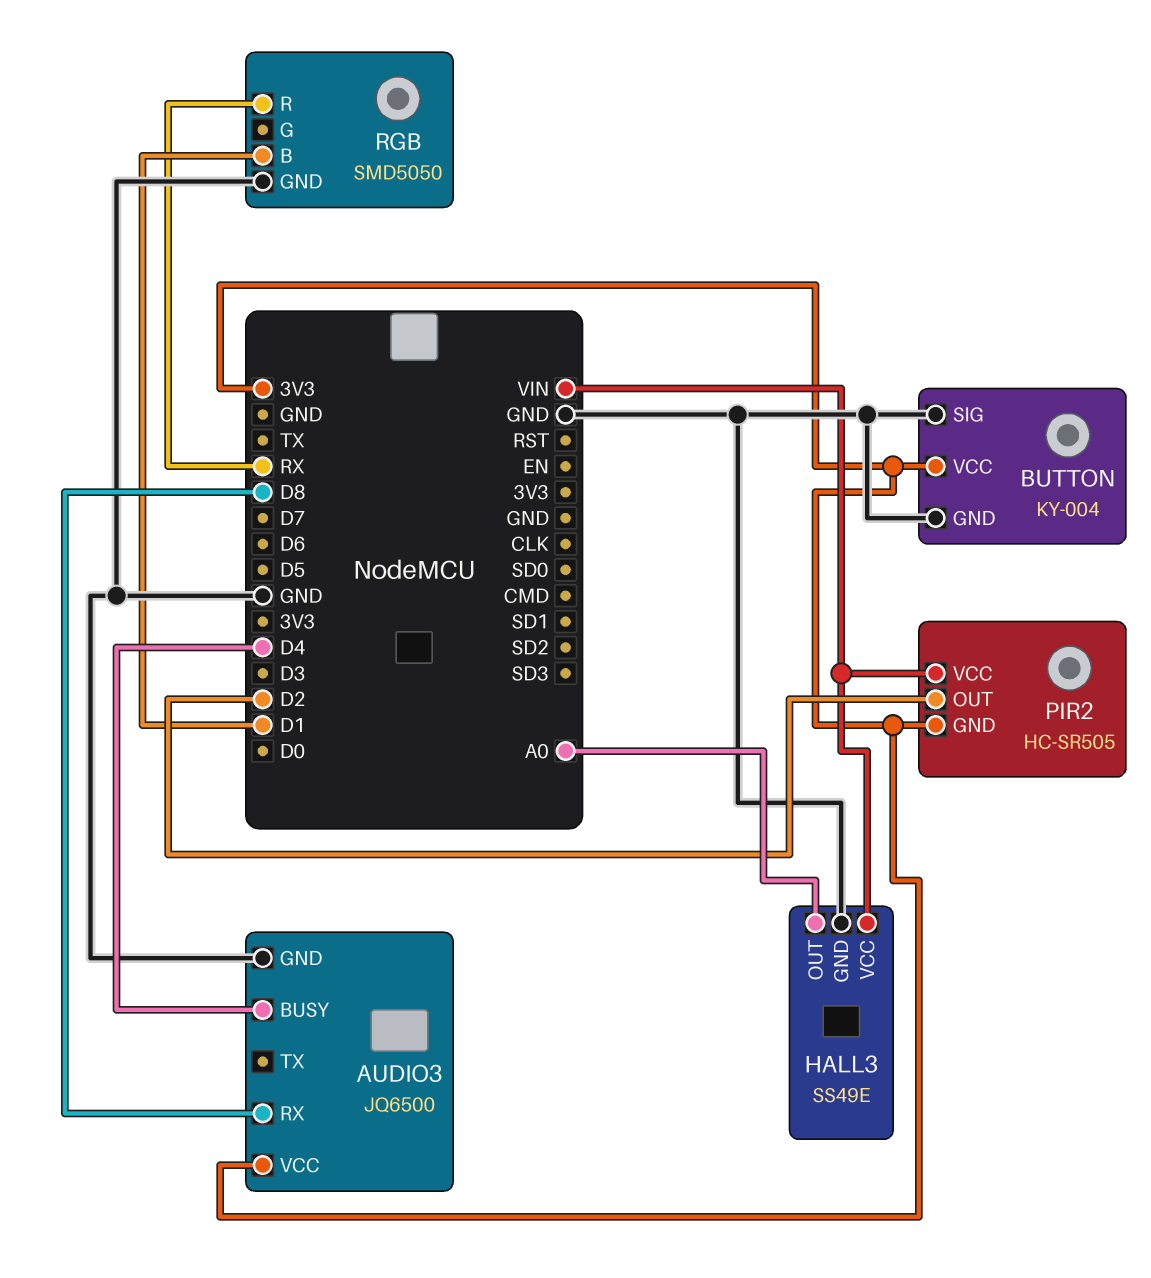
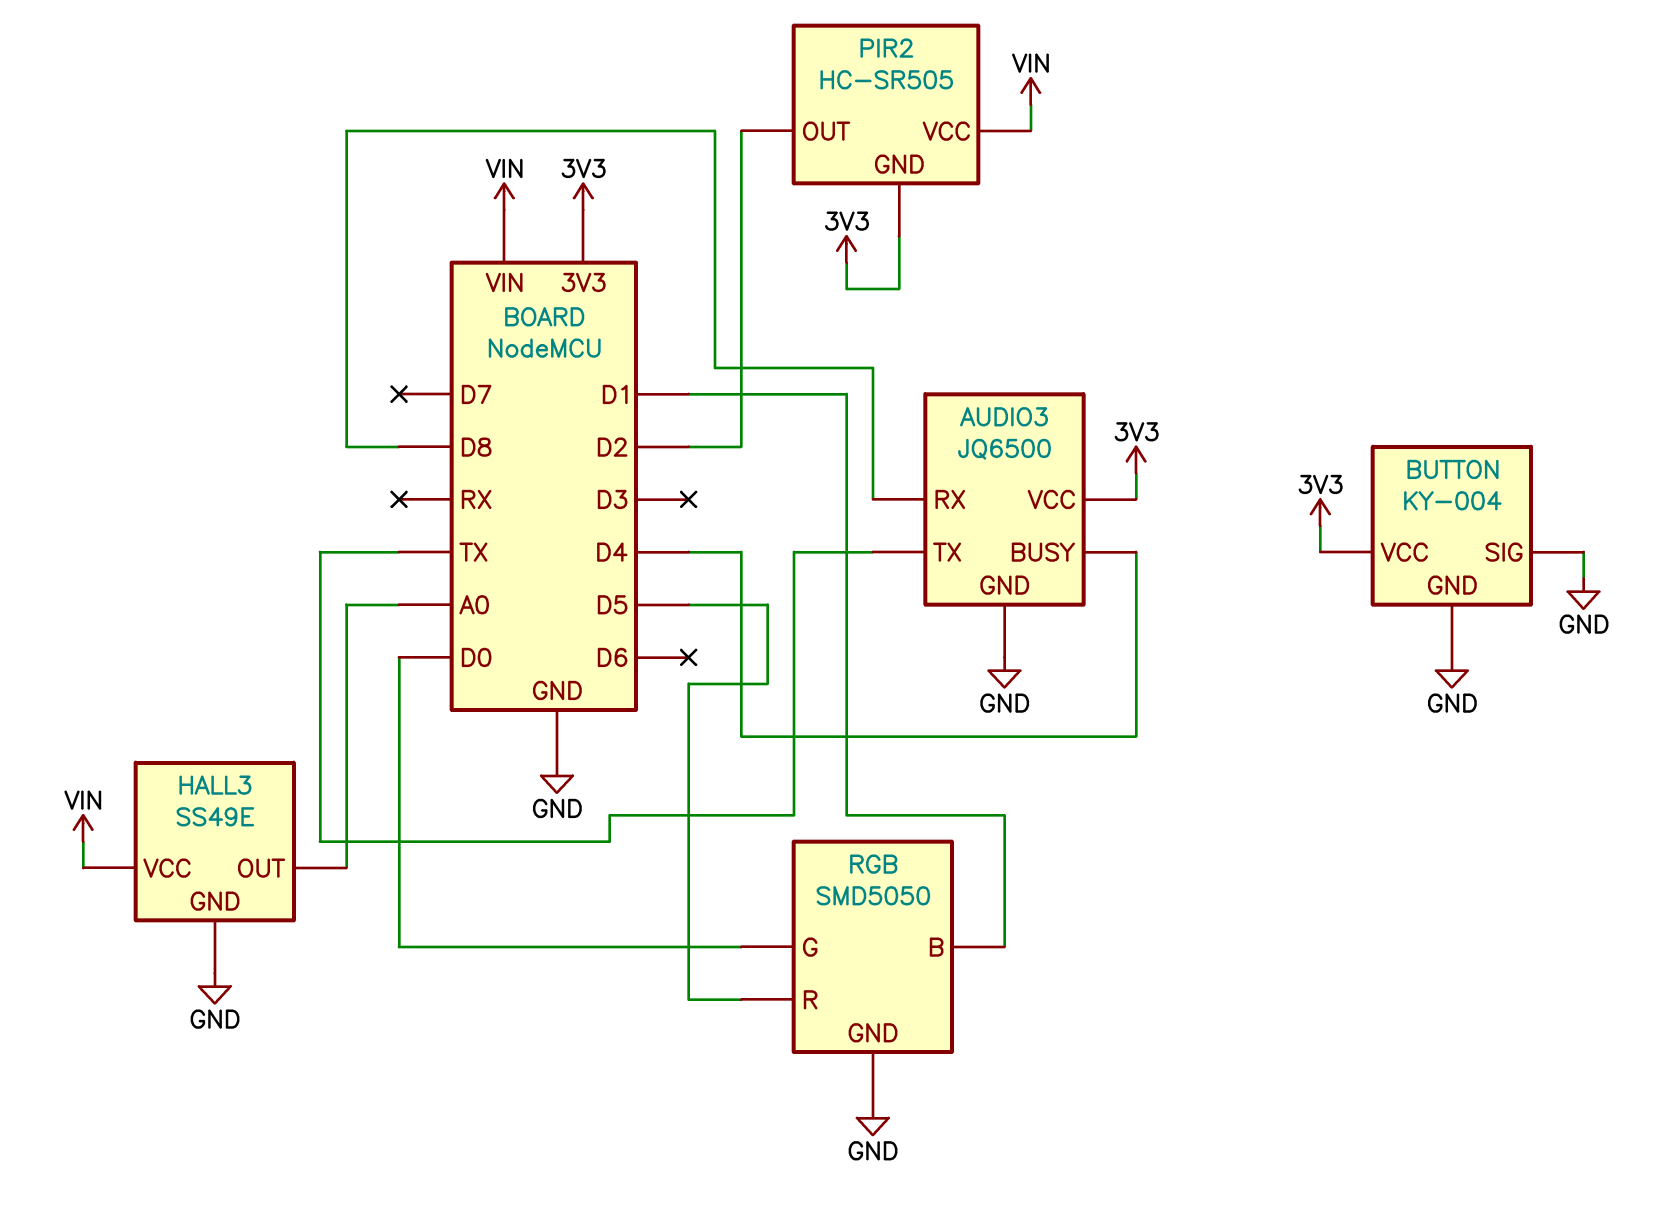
AUDIO3 pin TX: none -> TX
RGB pin G: none -> D0
RGB pin R: RX -> D5

